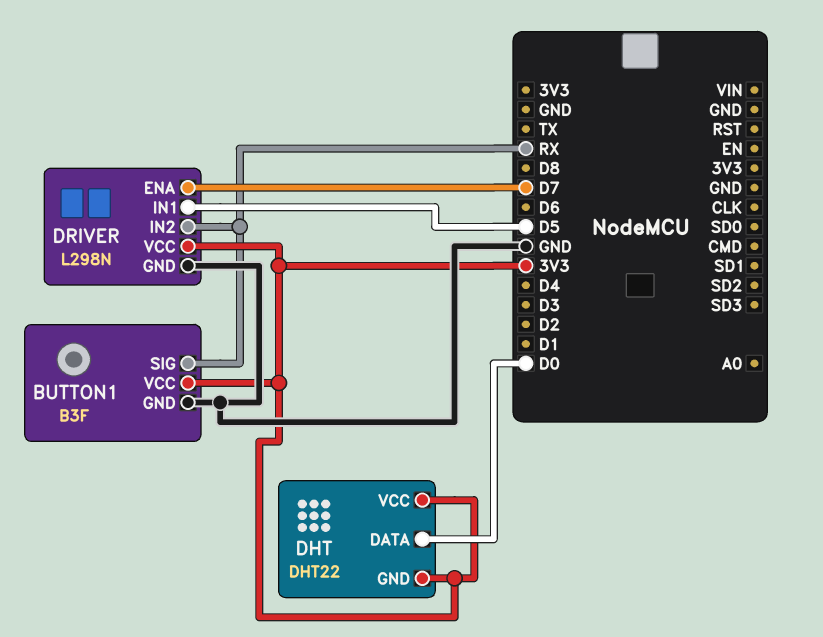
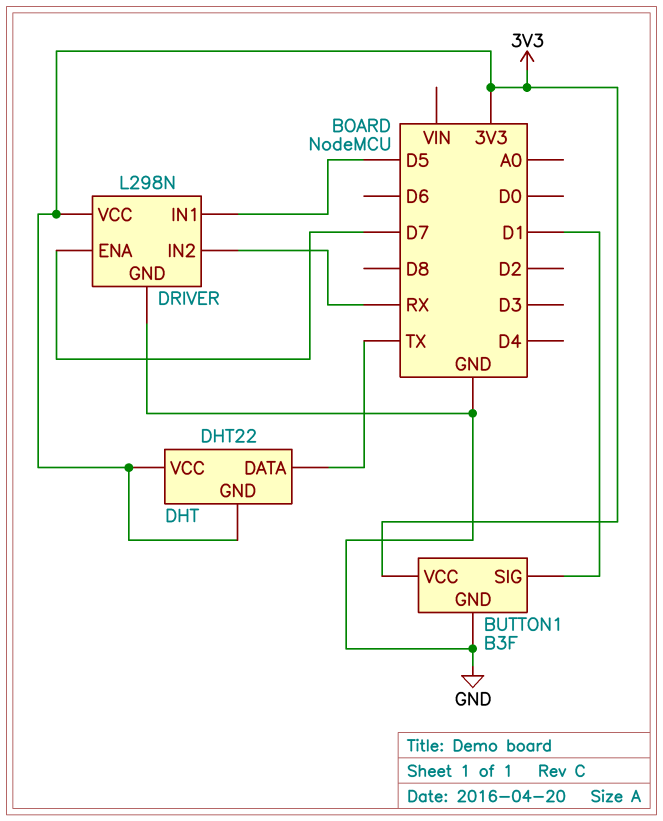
BUTTON1 pin SIG: RX -> D1
DHT pin DATA: D0 -> TX

